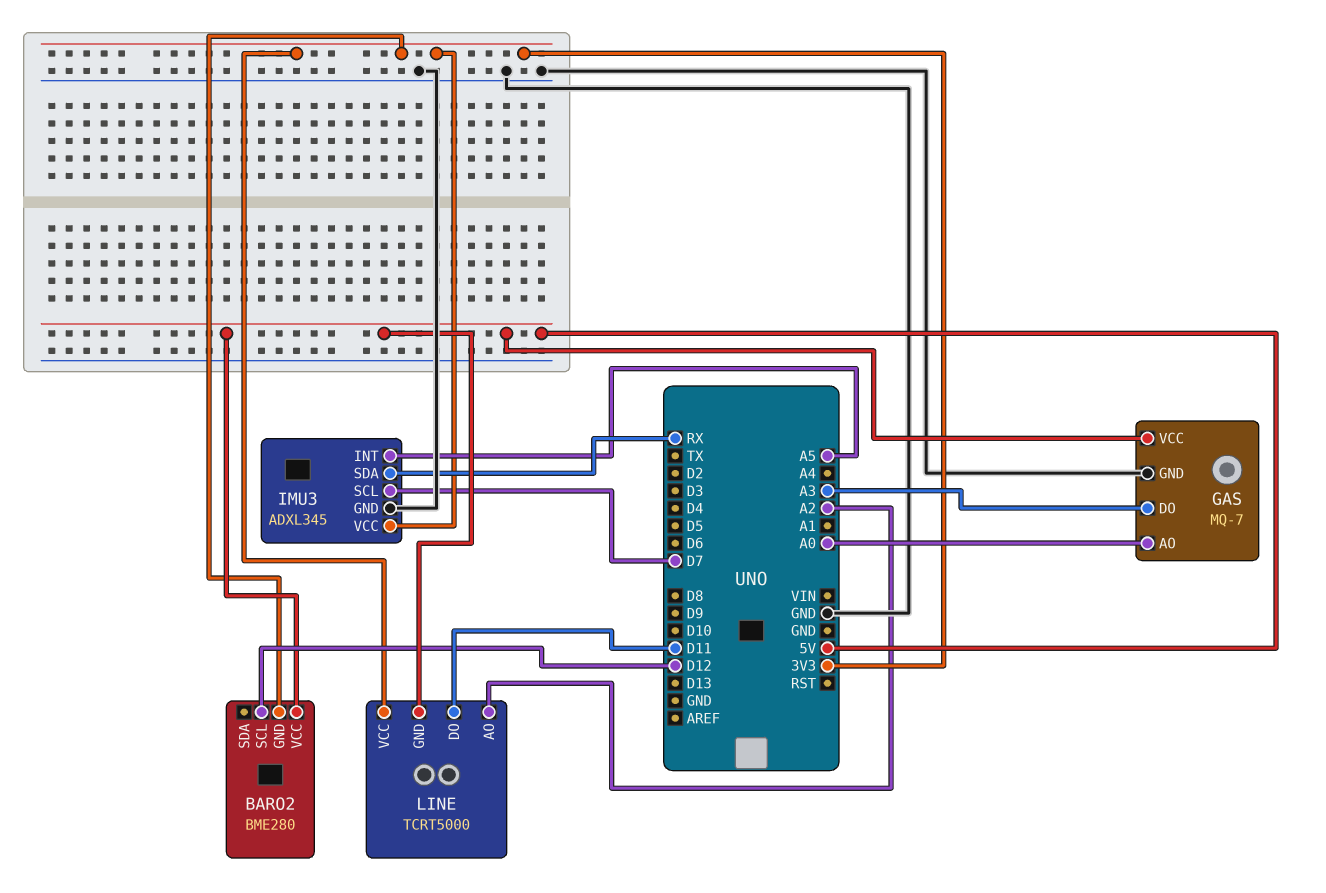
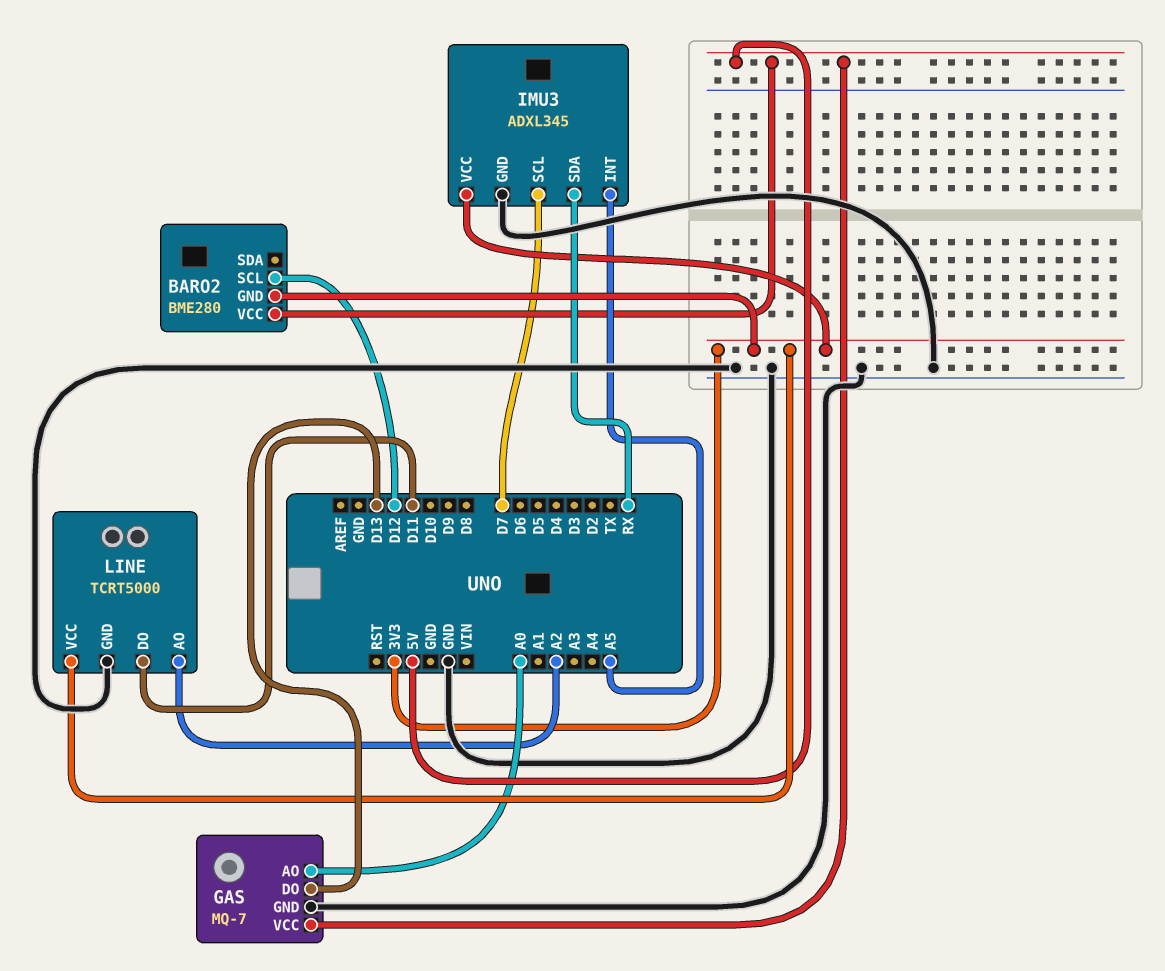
GAS pin DO: A3 -> D13
LINE pin GND: 5V -> GND

